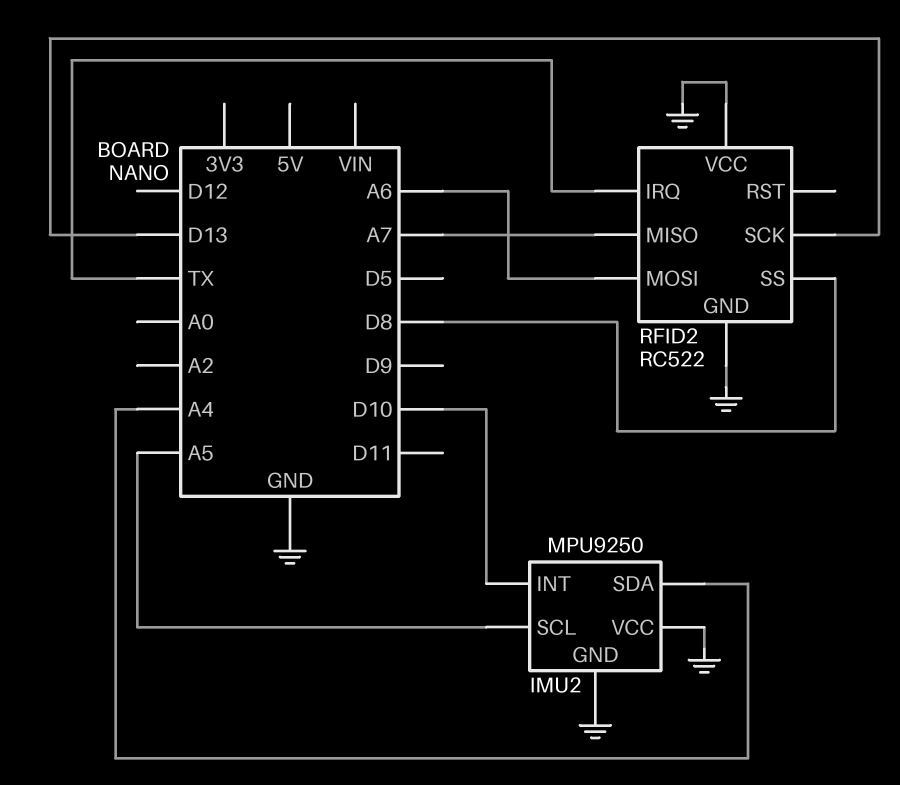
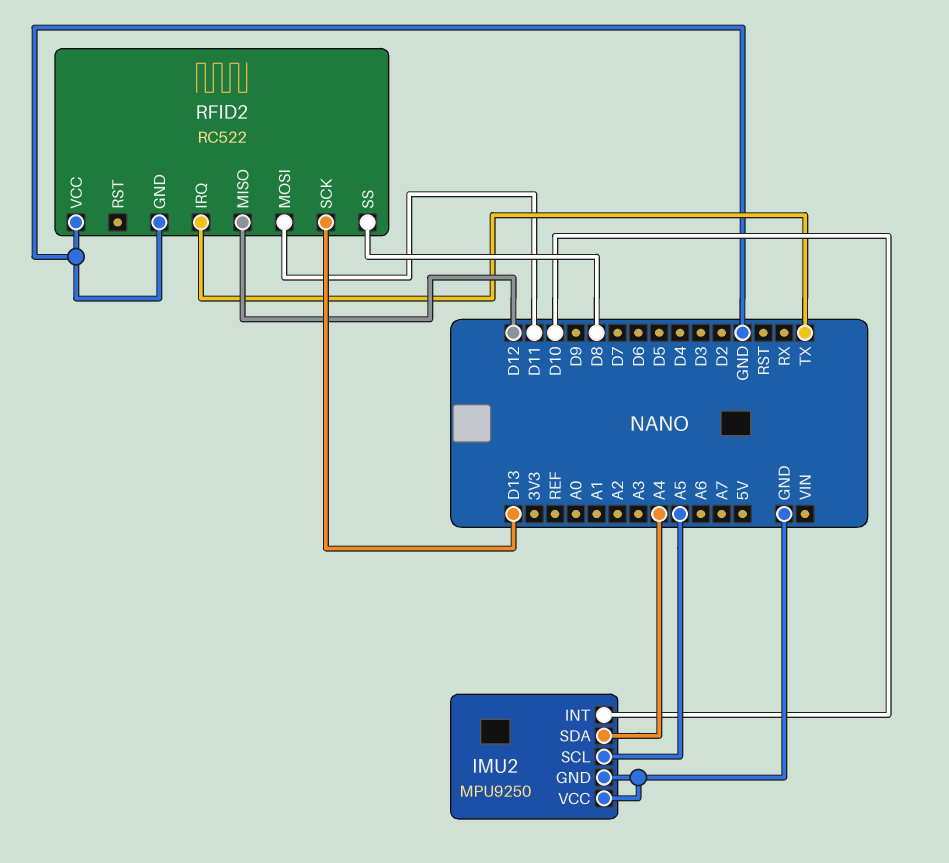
RFID2 pin MISO: A7 -> D12
RFID2 pin MOSI: A6 -> D11

